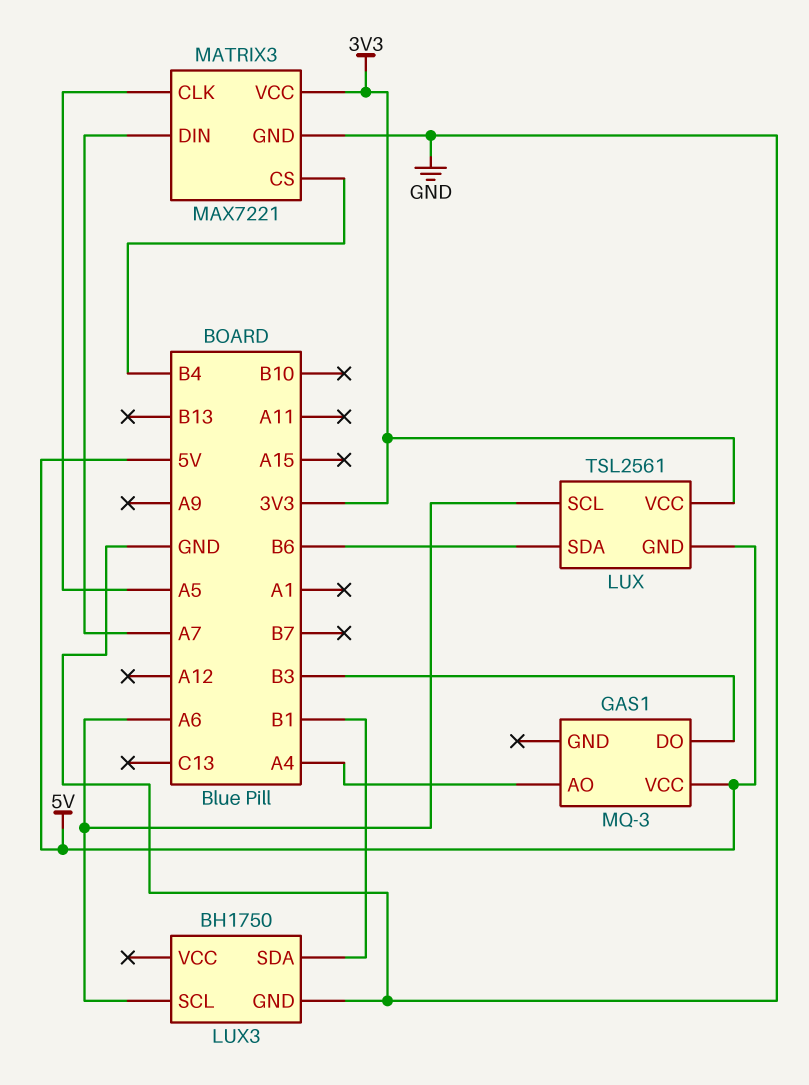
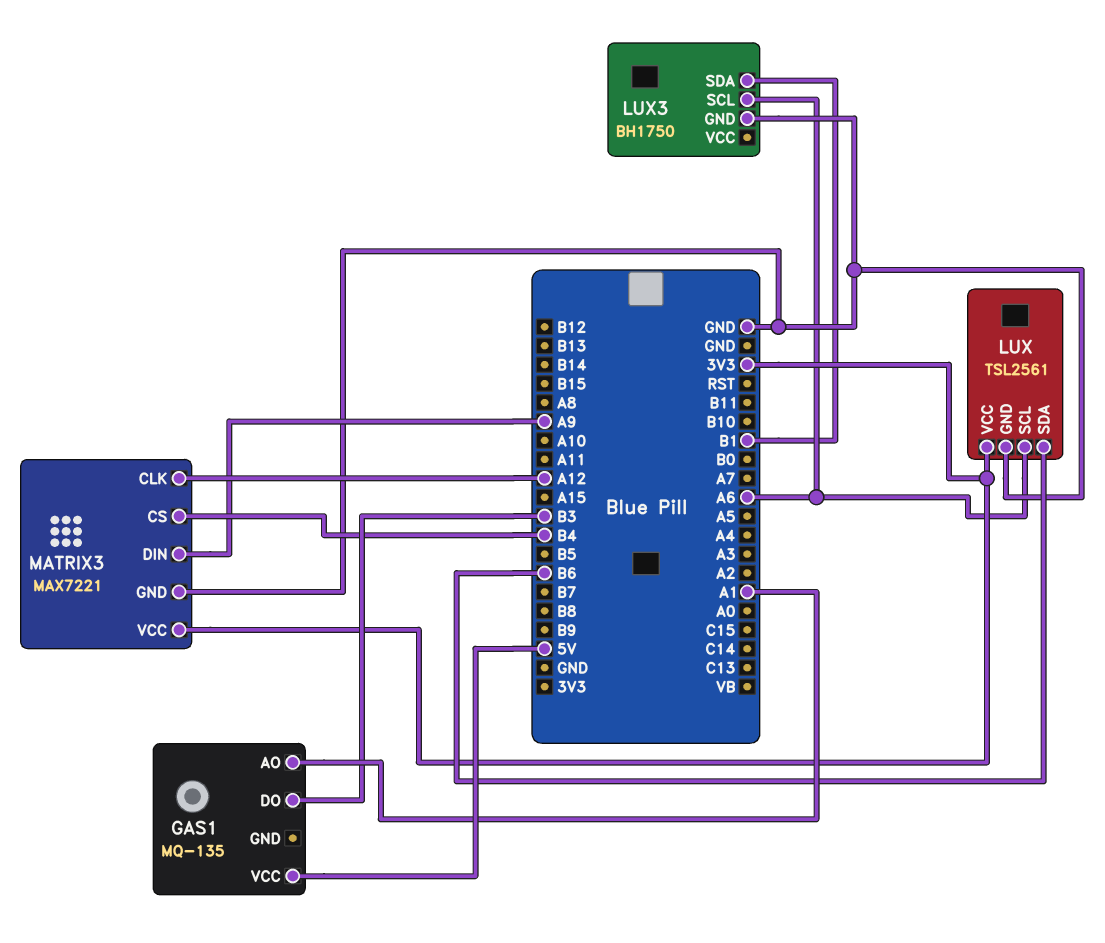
GAS1: MQ-3 -> MQ-135
GAS1 pin AO: A4 -> A1
LUX pin GND: 5V -> GND
MATRIX3 pin CLK: A5 -> A12
MATRIX3 pin DIN: A7 -> A9

